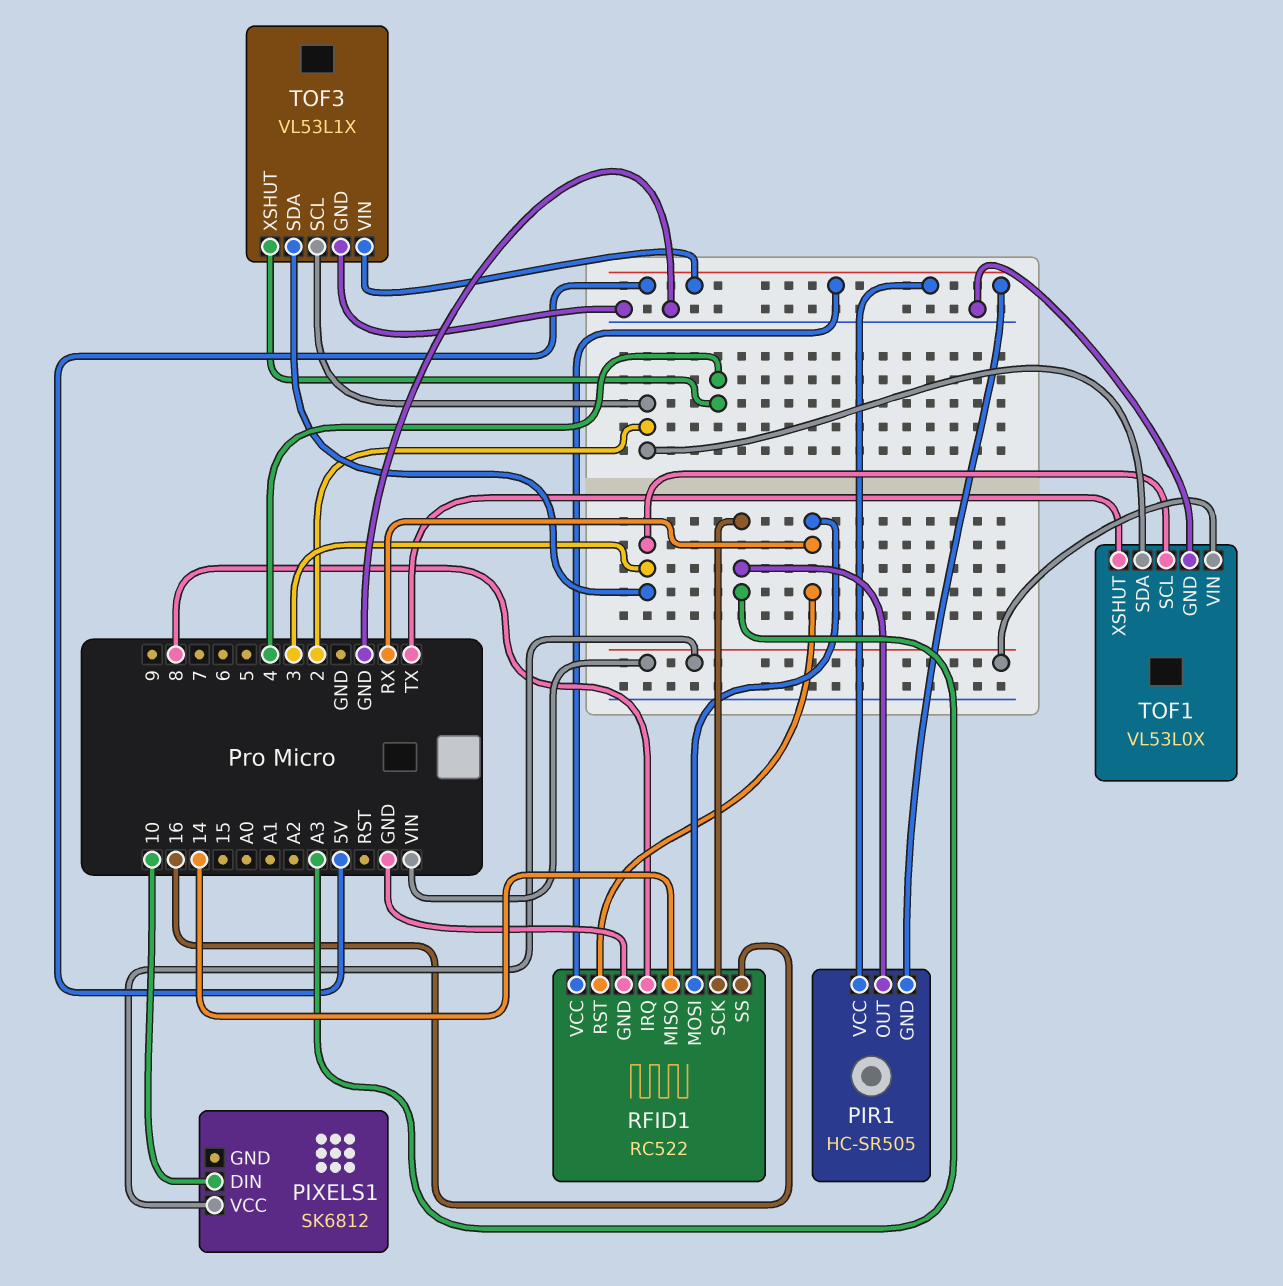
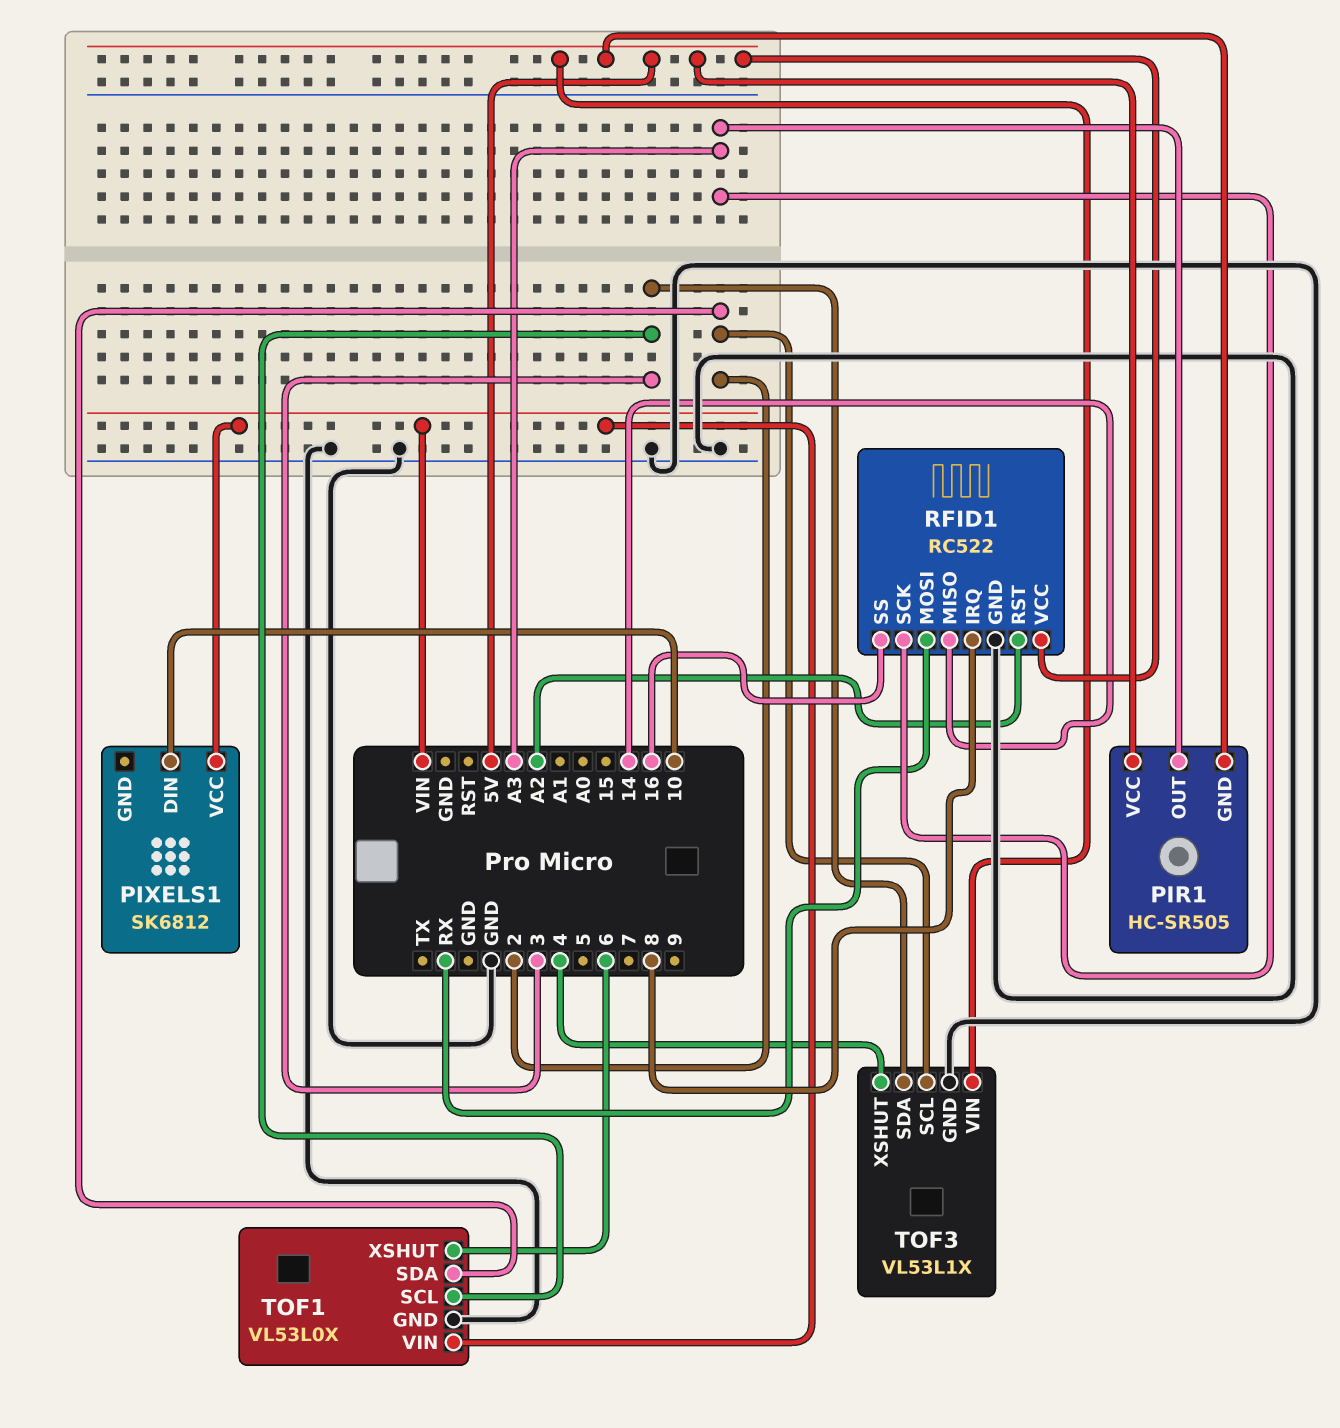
RFID1 pin RST: RX -> A2
TOF1 pin XSHUT: TX -> 6

